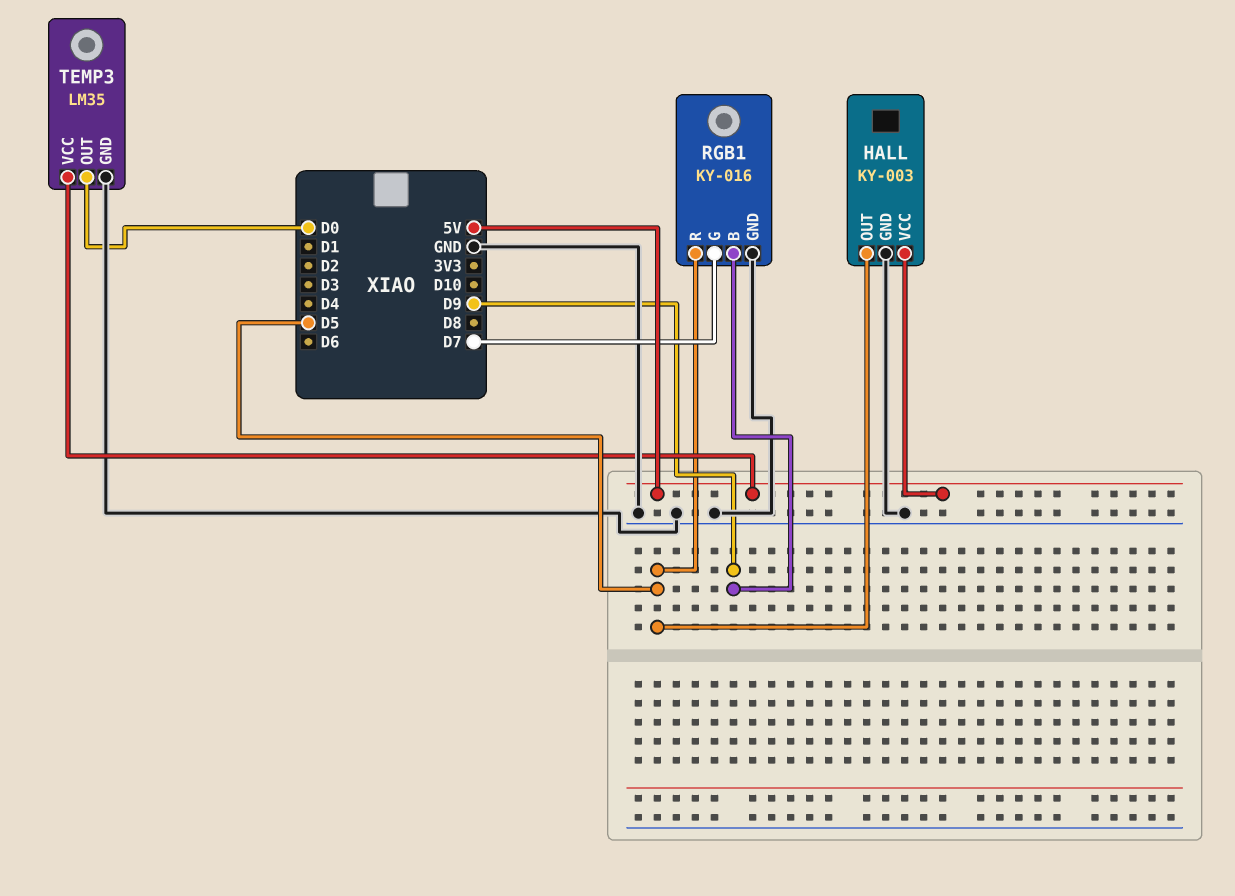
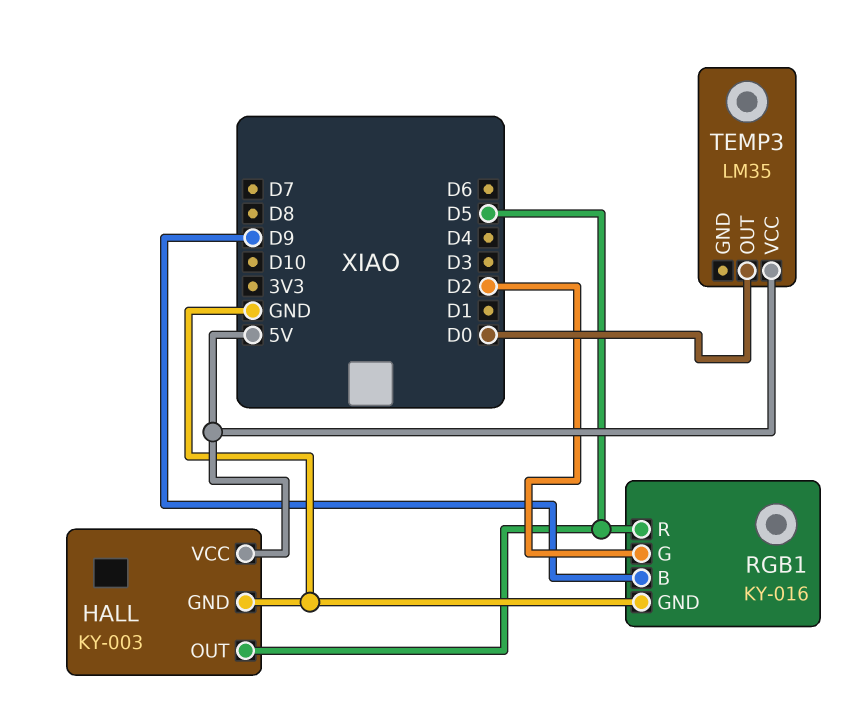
RGB1 pin G: D7 -> D2
TEMP3 pin GND: GND -> none

